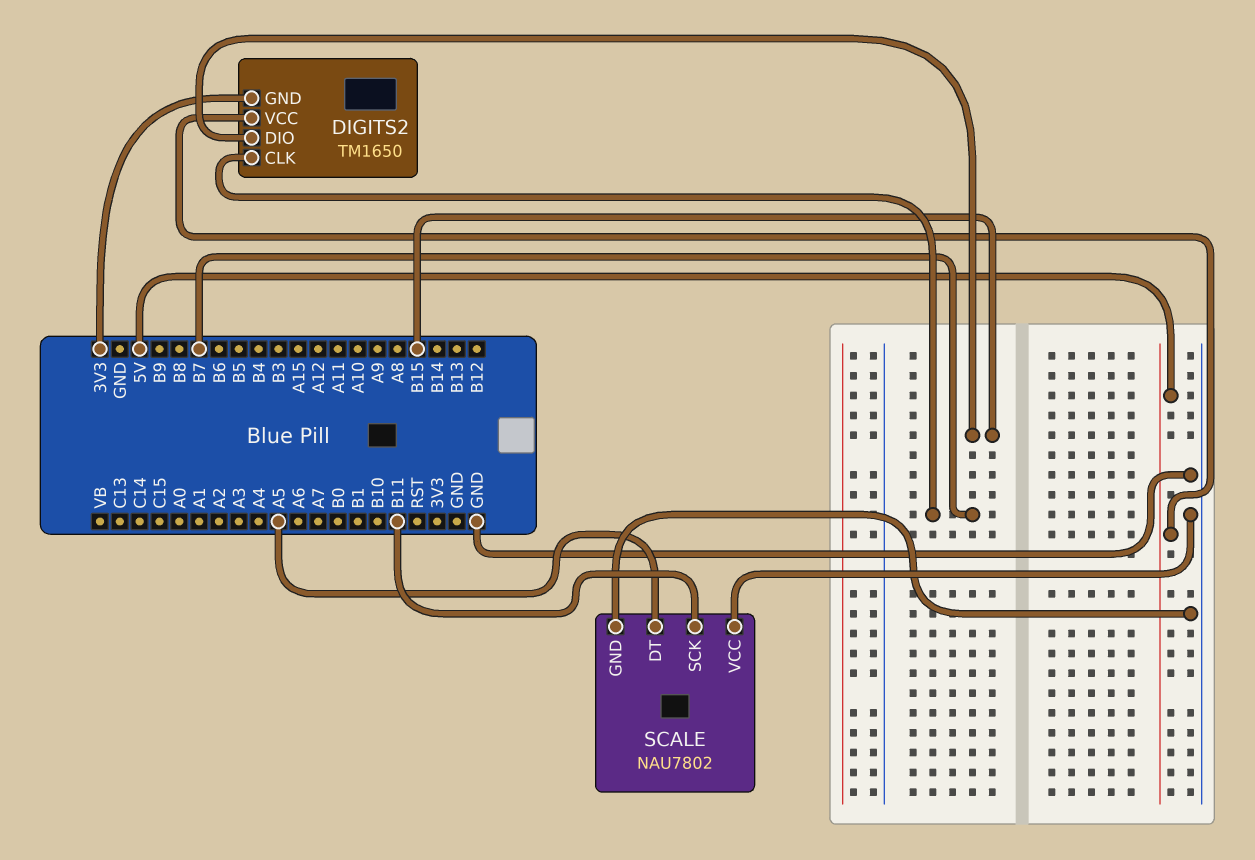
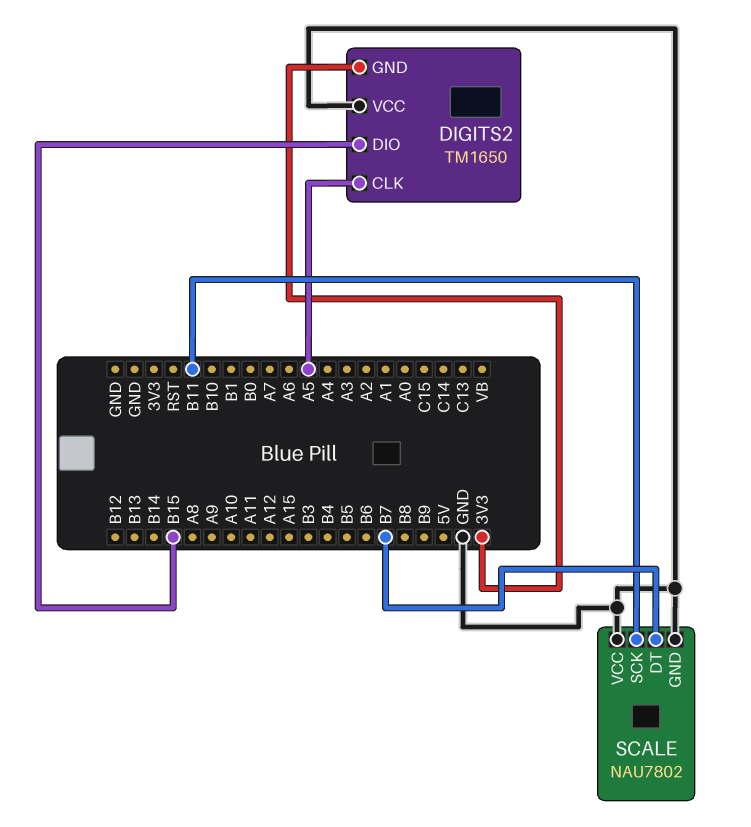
DIGITS2 pin CLK: B7 -> A5
DIGITS2 pin VCC: 5V -> GND
SCALE pin DT: A5 -> B7

